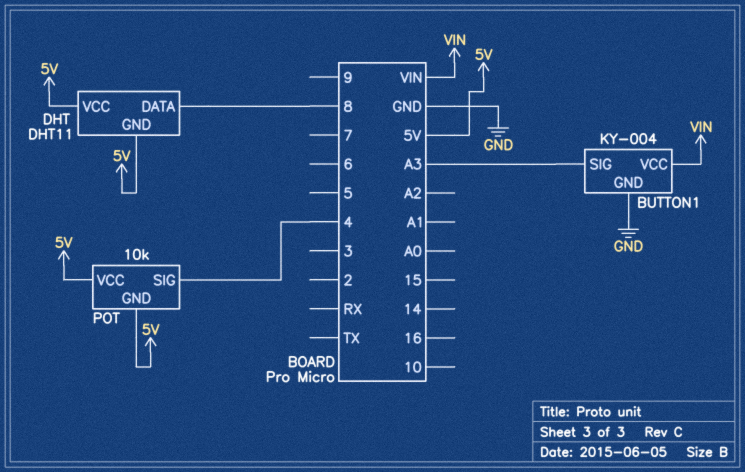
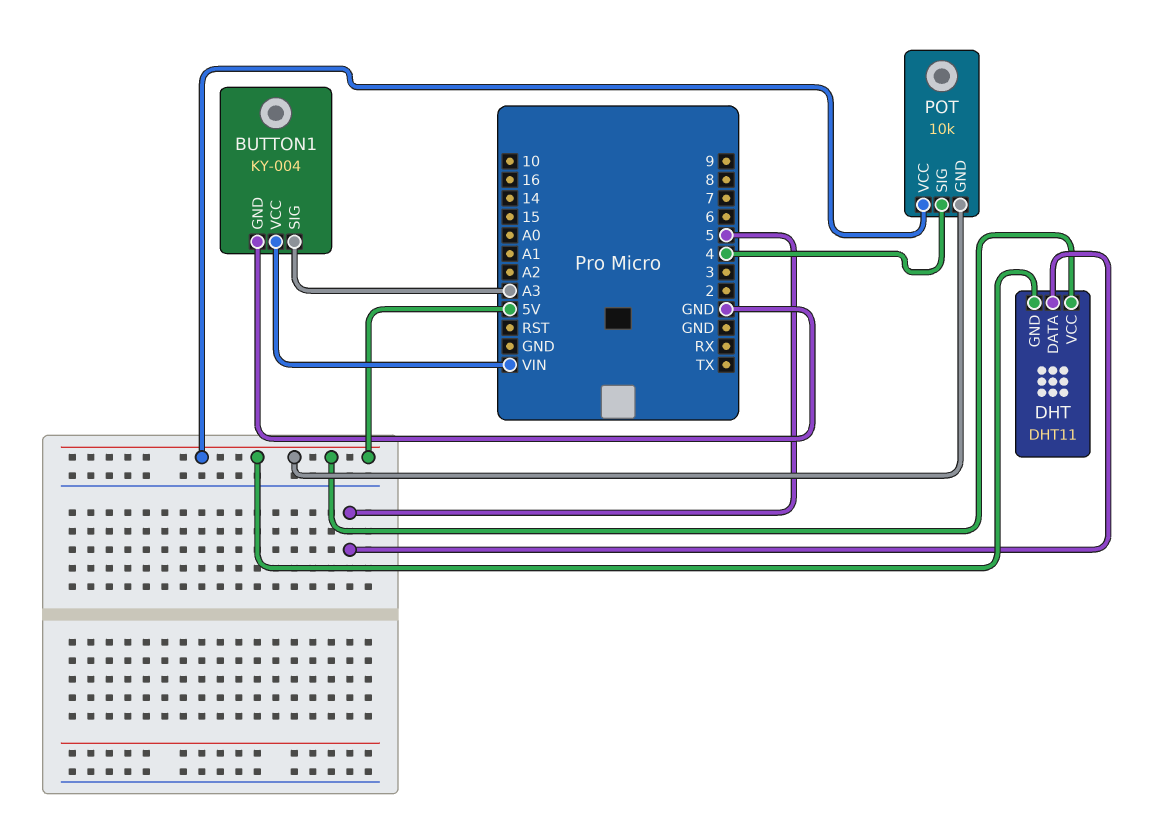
DHT pin DATA: 8 -> 5

